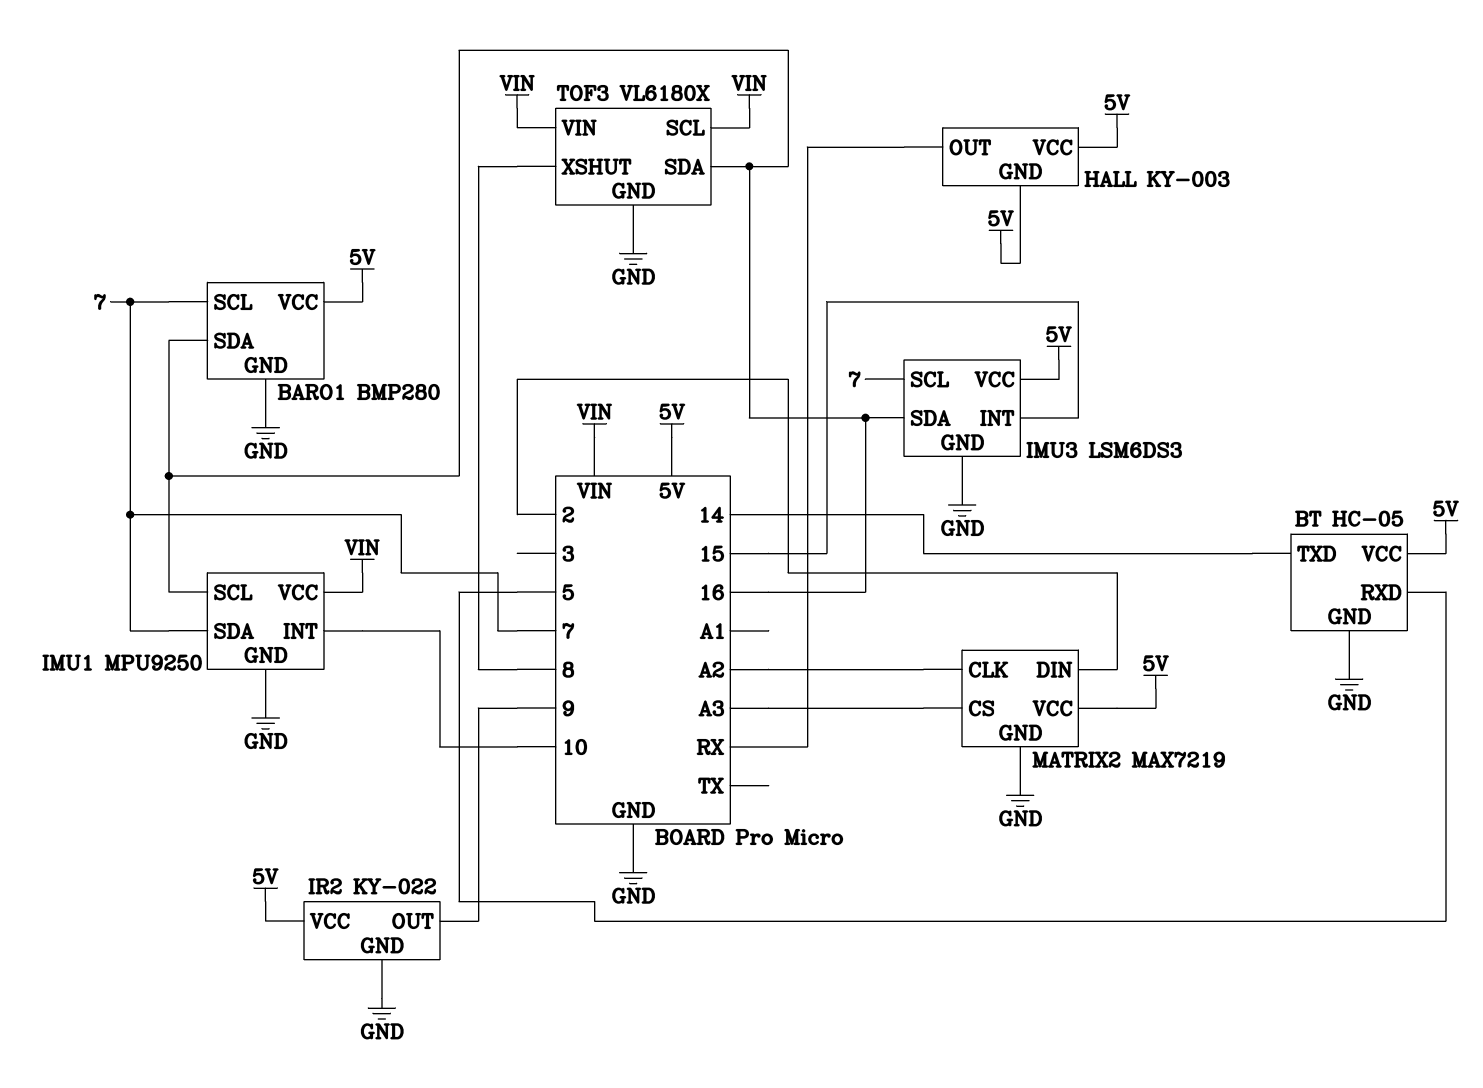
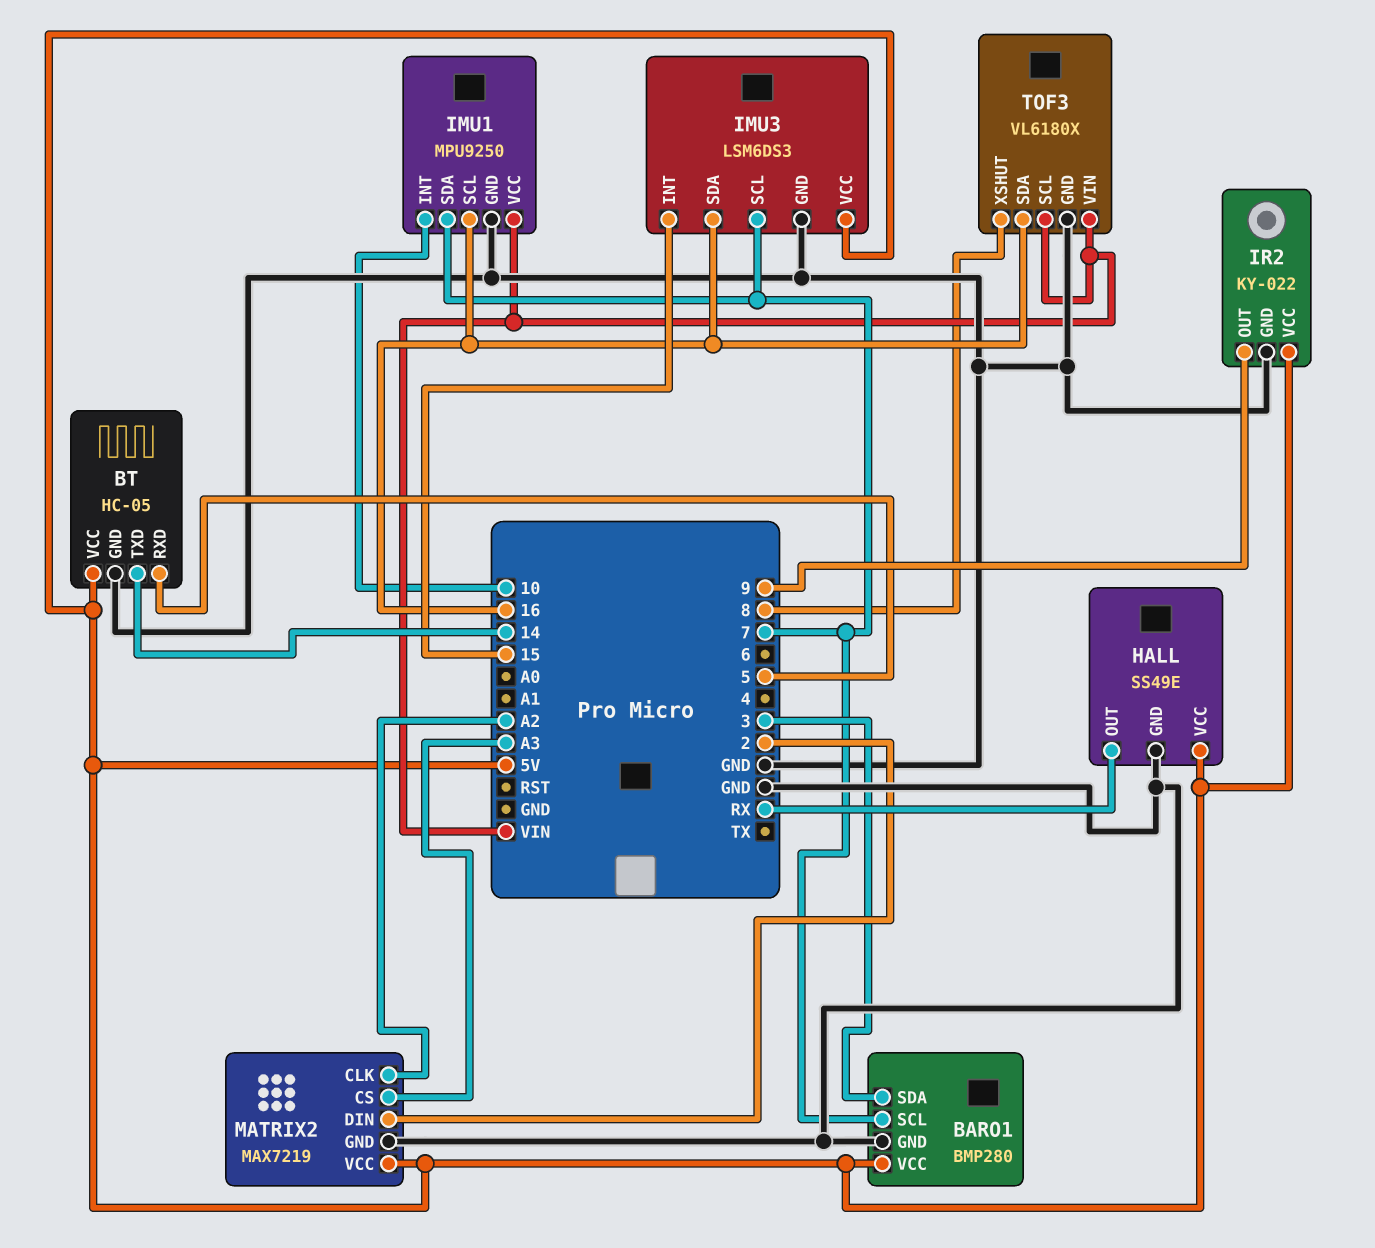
BARO1 pin SDA: 16 -> 3
HALL: KY-003 -> SS49E
HALL pin GND: 5V -> GND

